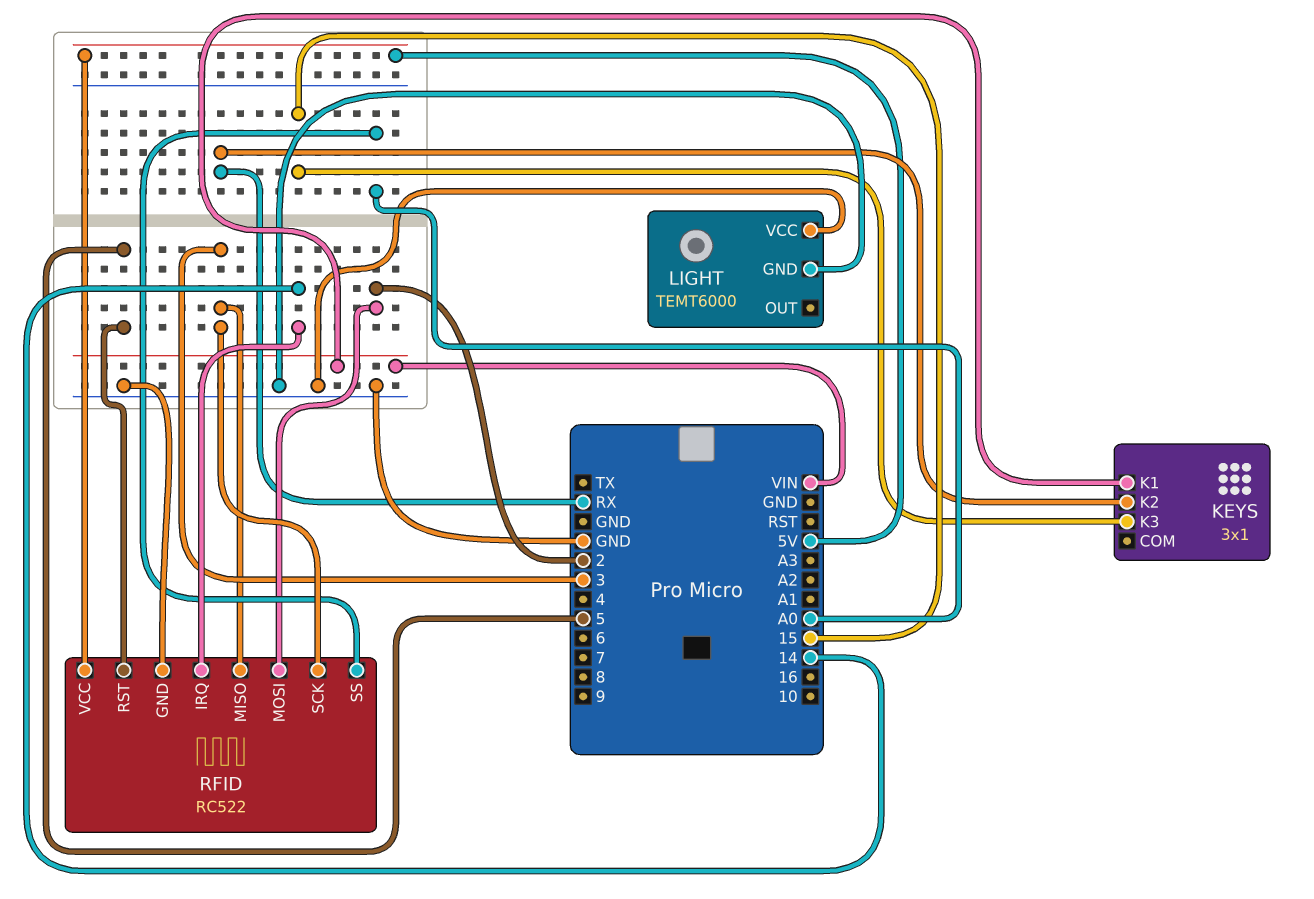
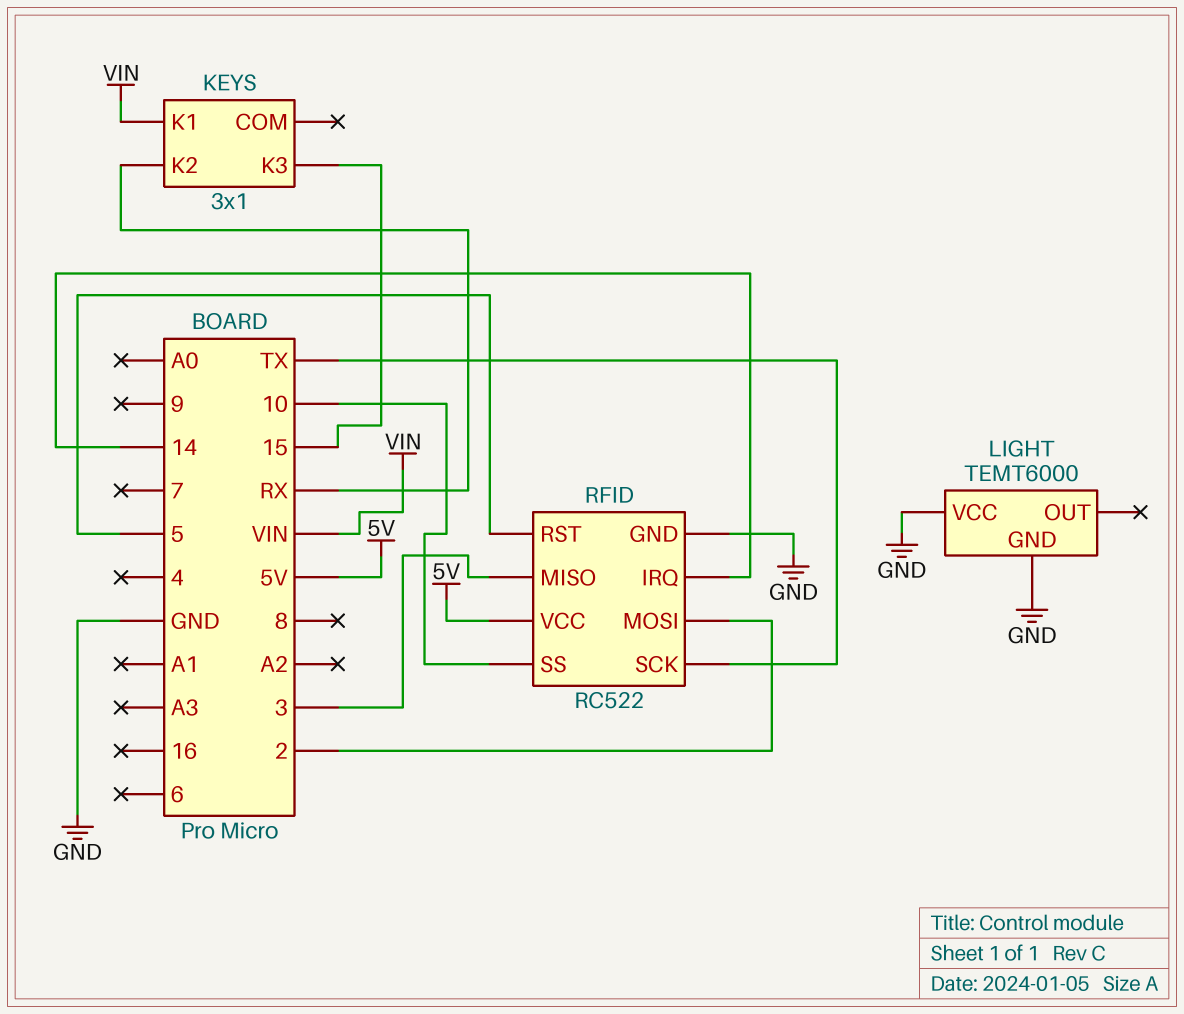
RFID pin SCK: 3 -> TX
RFID pin SS: A0 -> 10

